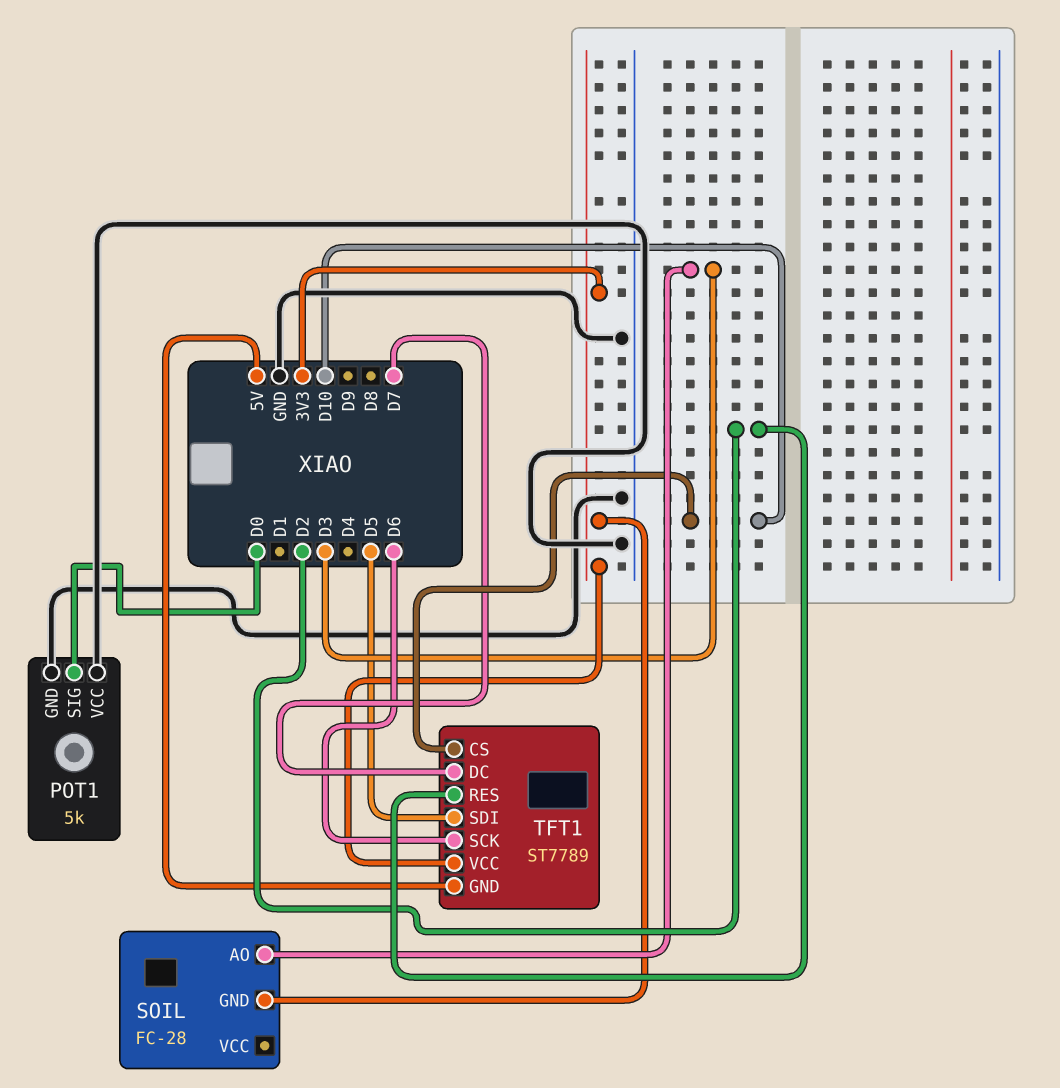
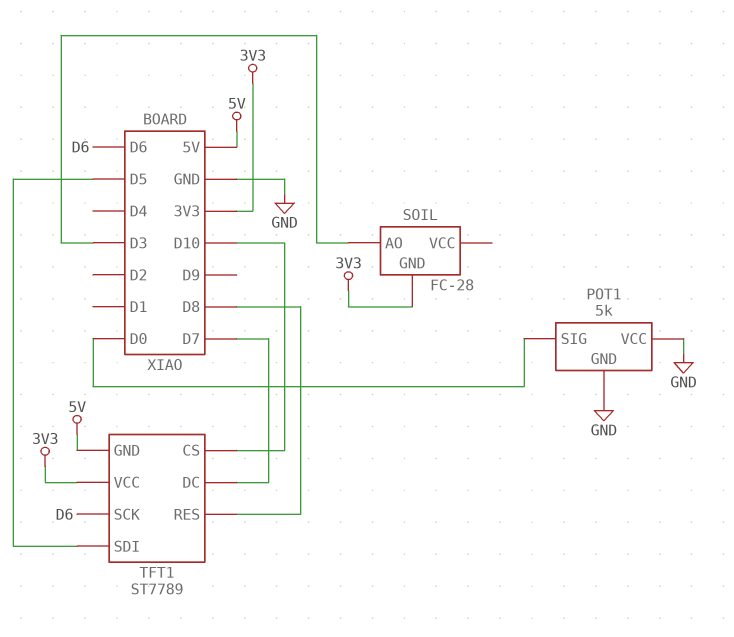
TFT1 pin RES: D2 -> D8

